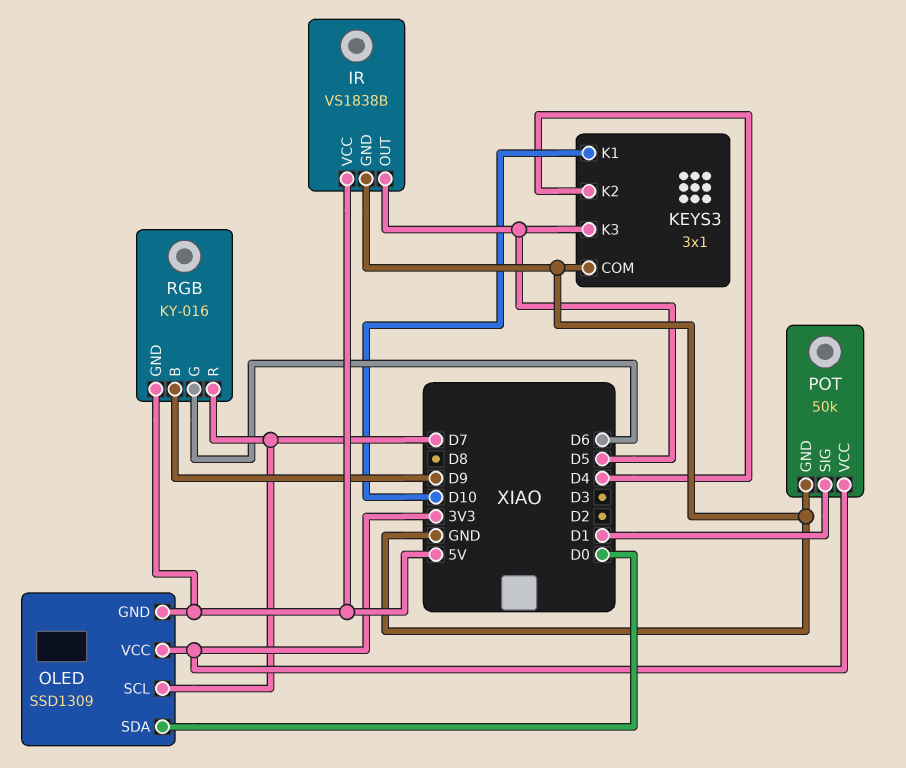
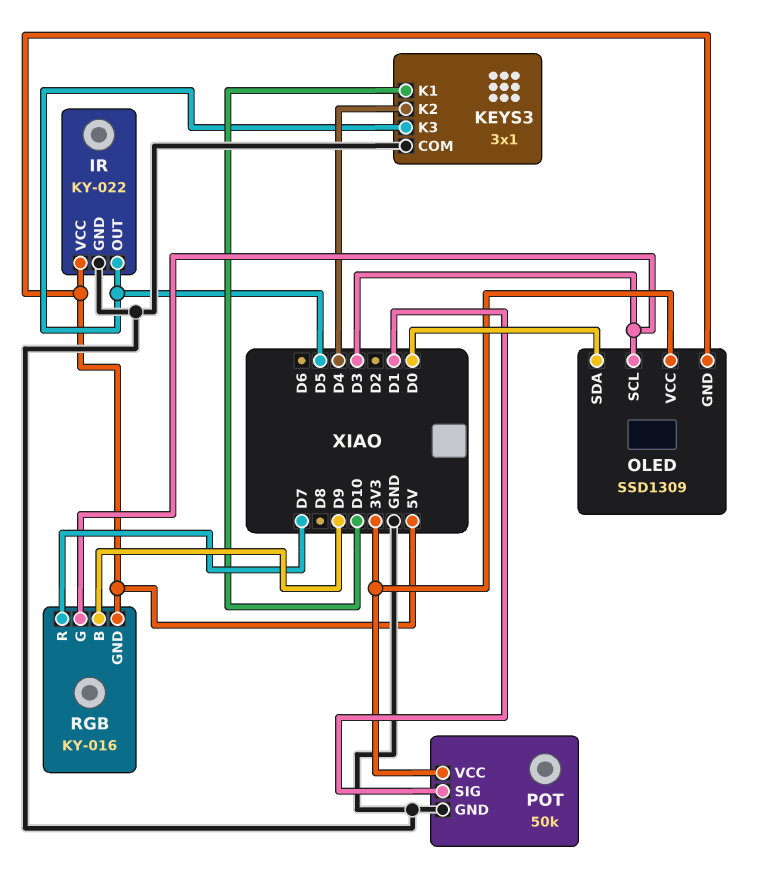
IR: VS1838B -> KY-022
OLED pin SCL: D7 -> D3
RGB pin G: D6 -> D3

